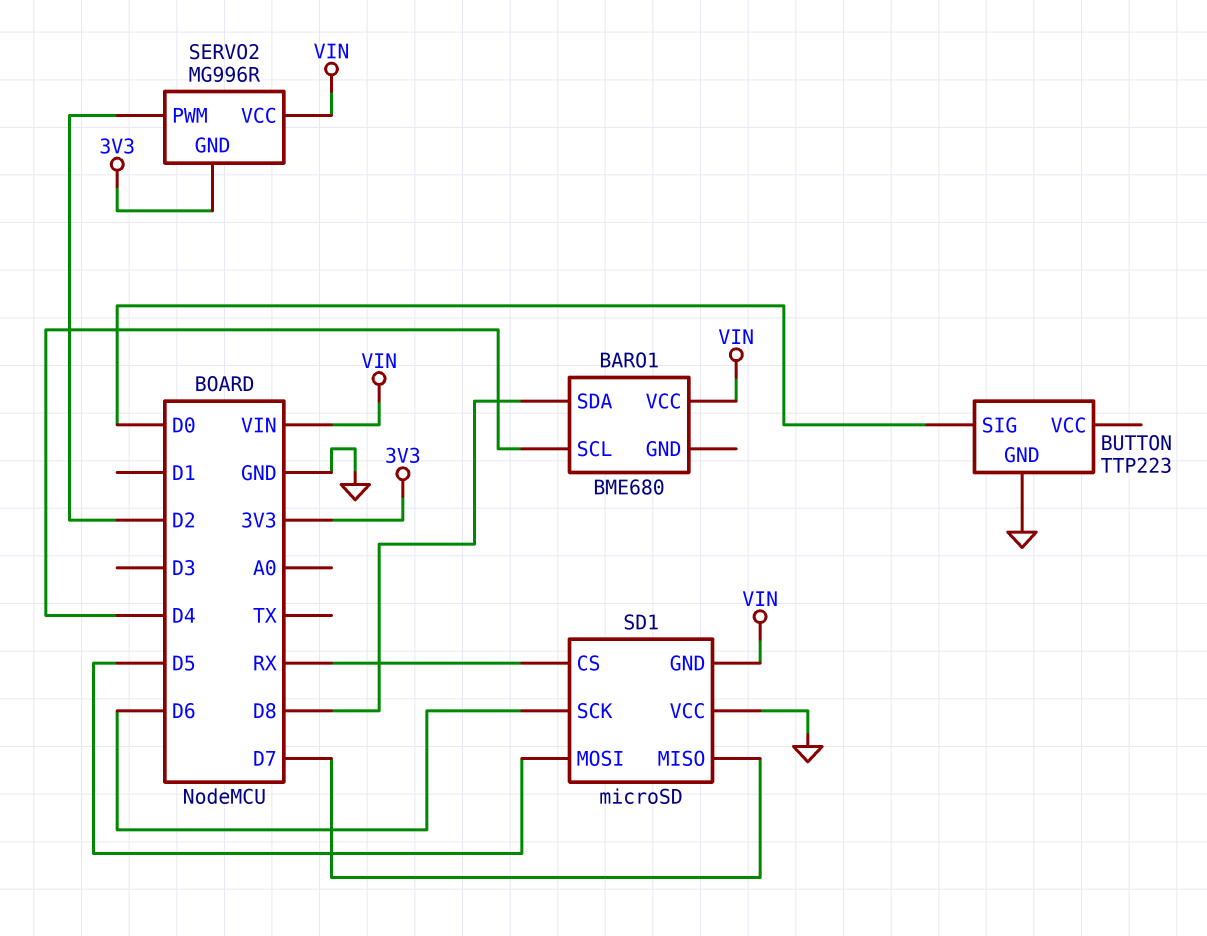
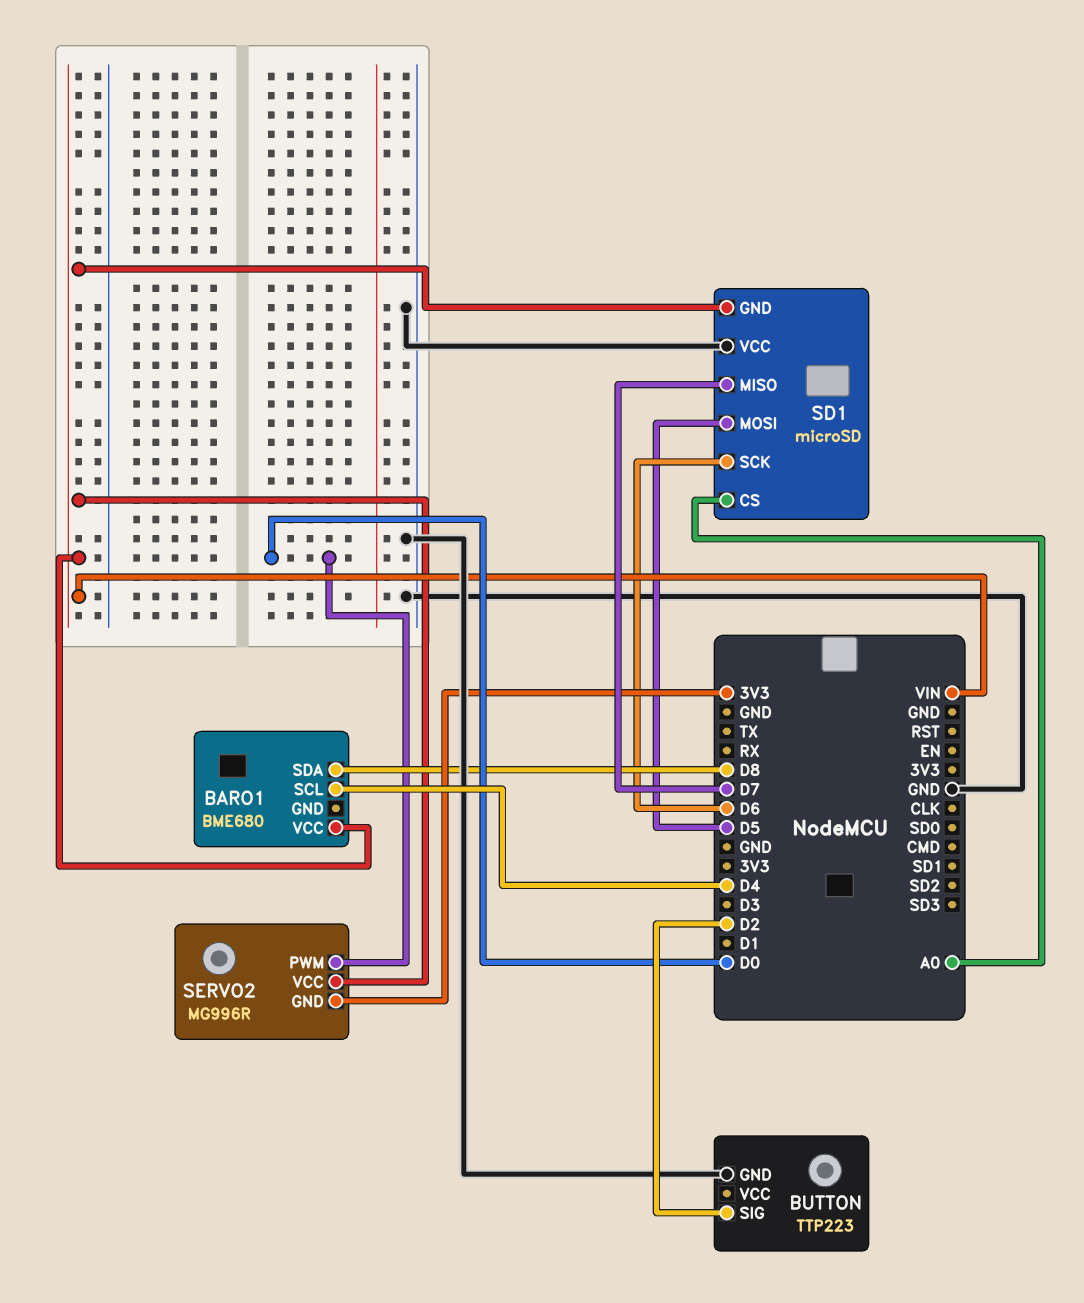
BUTTON pin SIG: D0 -> D2
SD1 pin CS: RX -> A0
SERVO2 pin PWM: D2 -> D0

